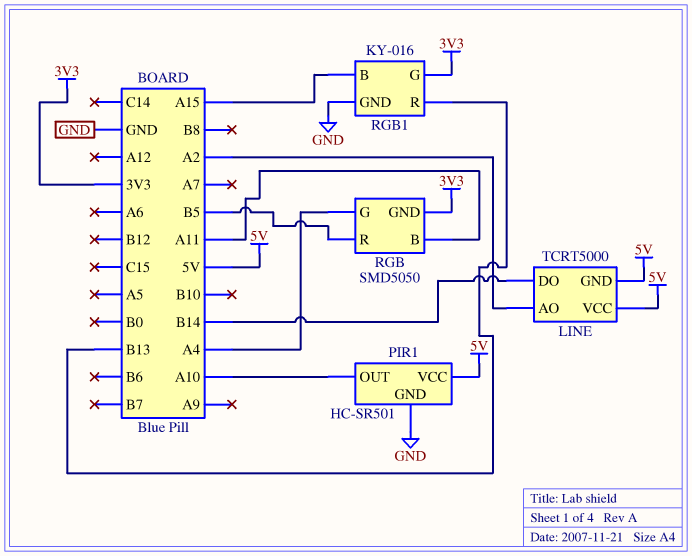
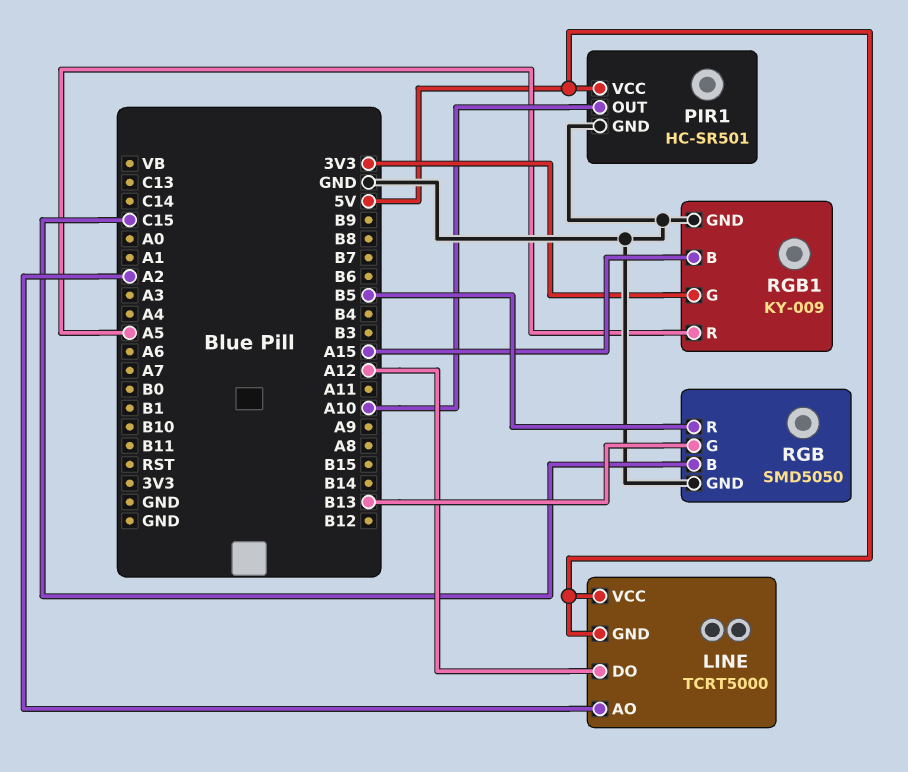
LINE pin DO: B14 -> A12
RGB pin B: A11 -> C15
RGB pin G: A4 -> B13
RGB pin GND: 3V3 -> GND
RGB1: KY-016 -> KY-009
RGB1 pin R: B13 -> A5

